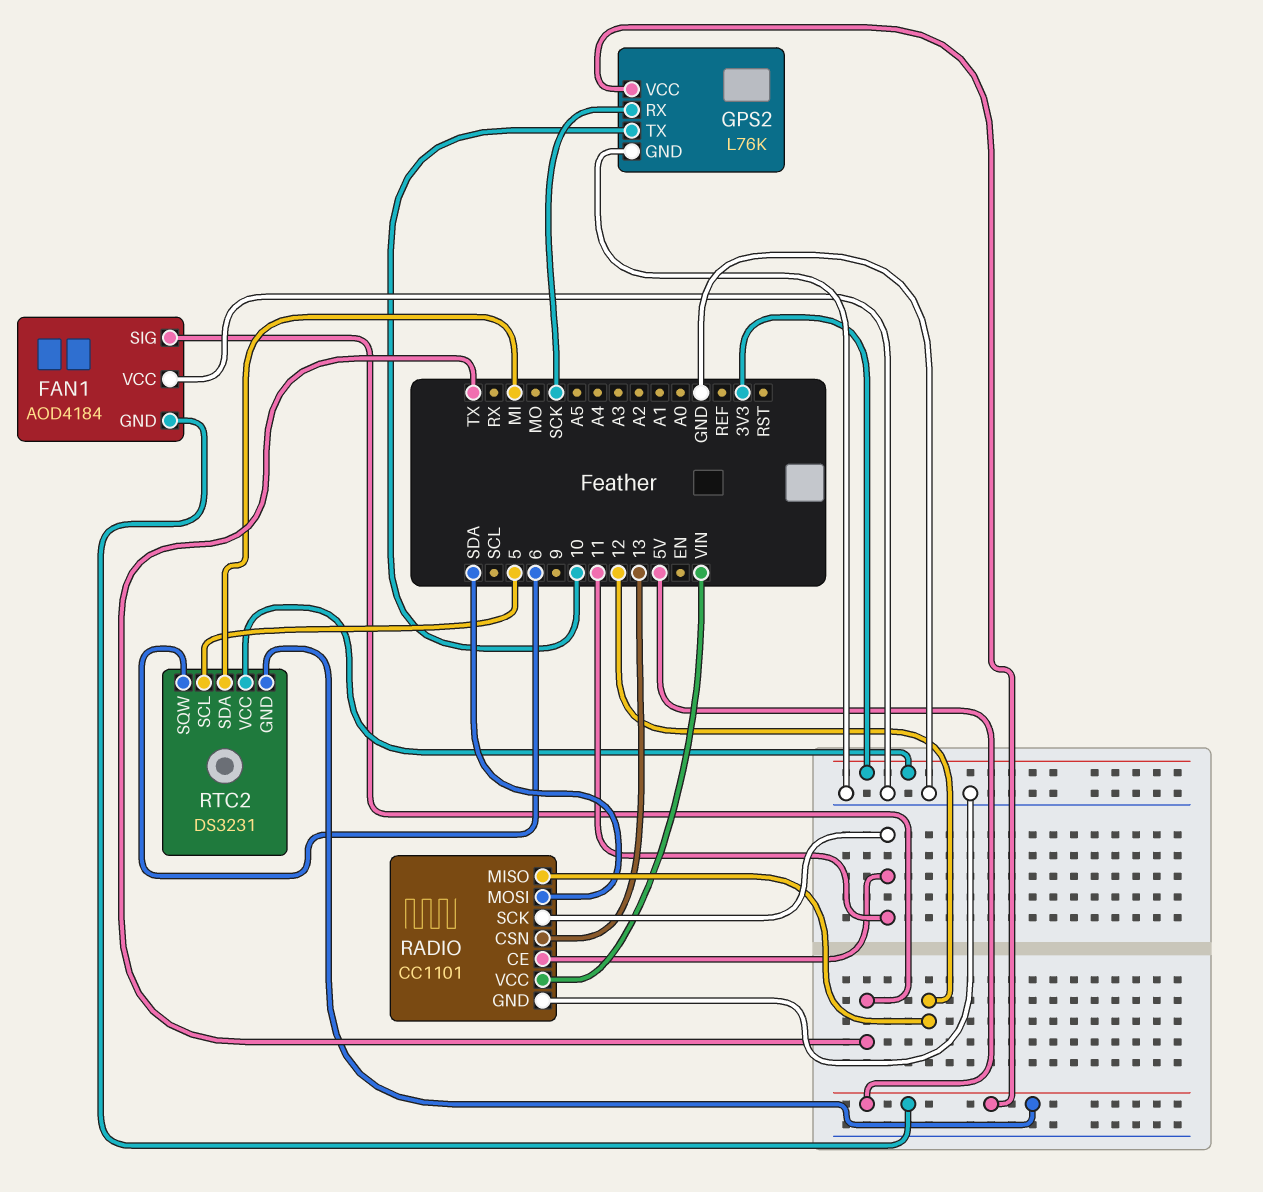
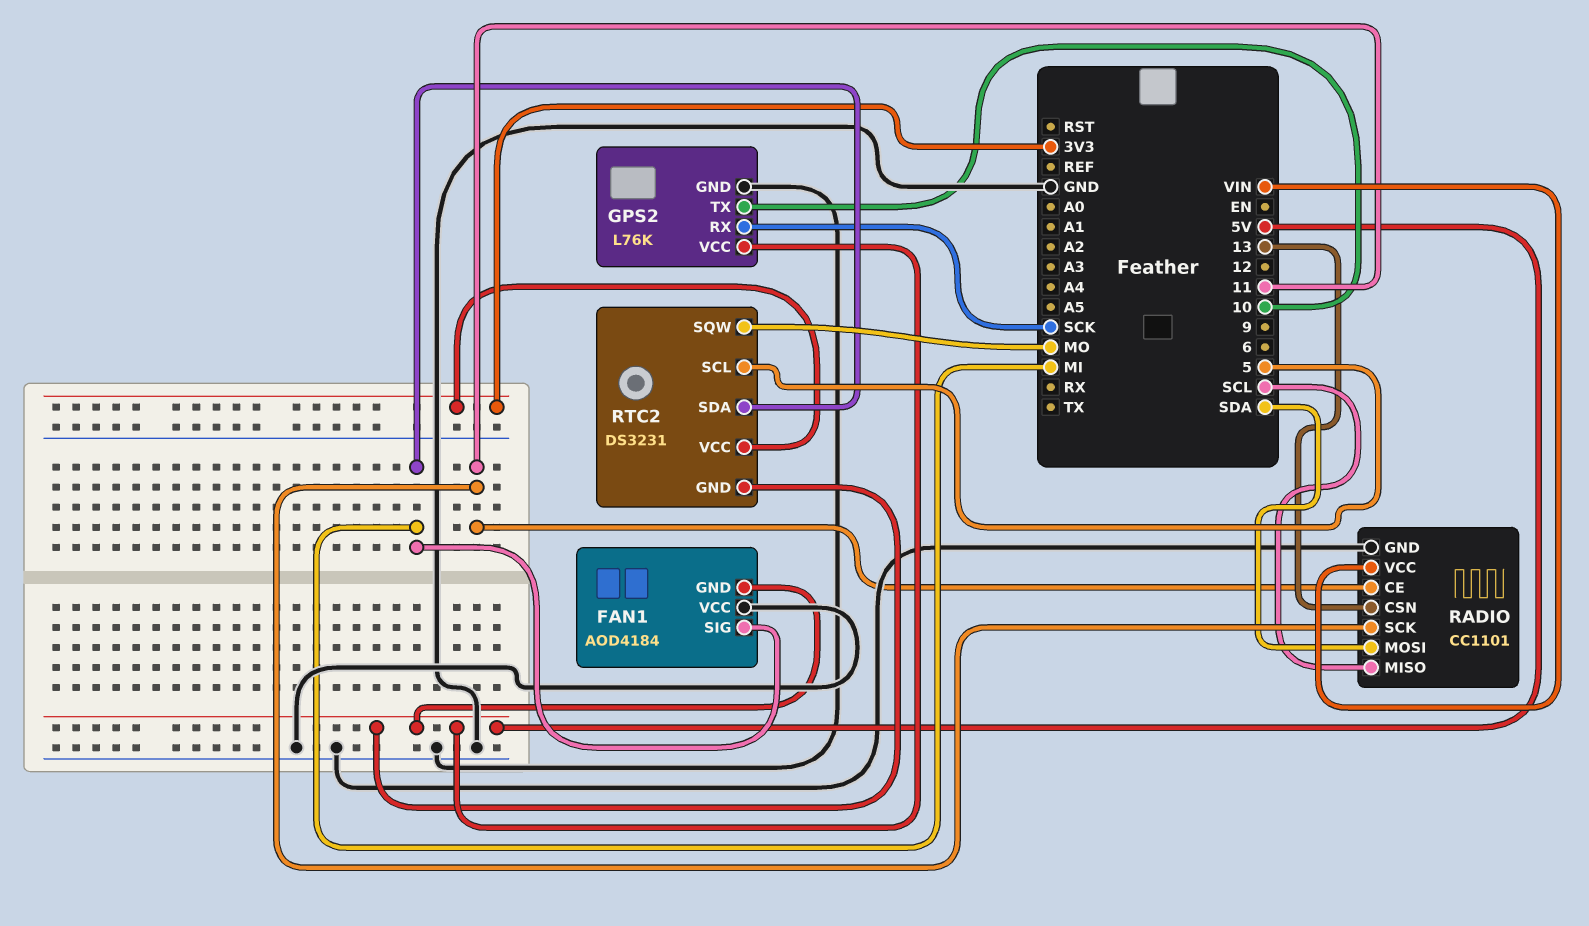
FAN1 pin SIG: TX -> MI
RADIO pin MISO: 12 -> SCL
RTC2 pin SQW: 6 -> MO

